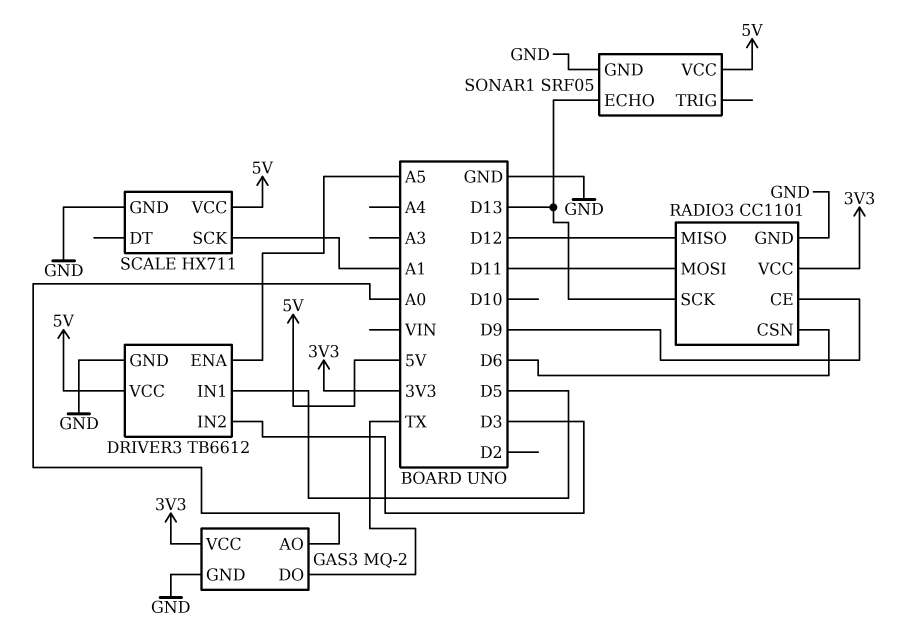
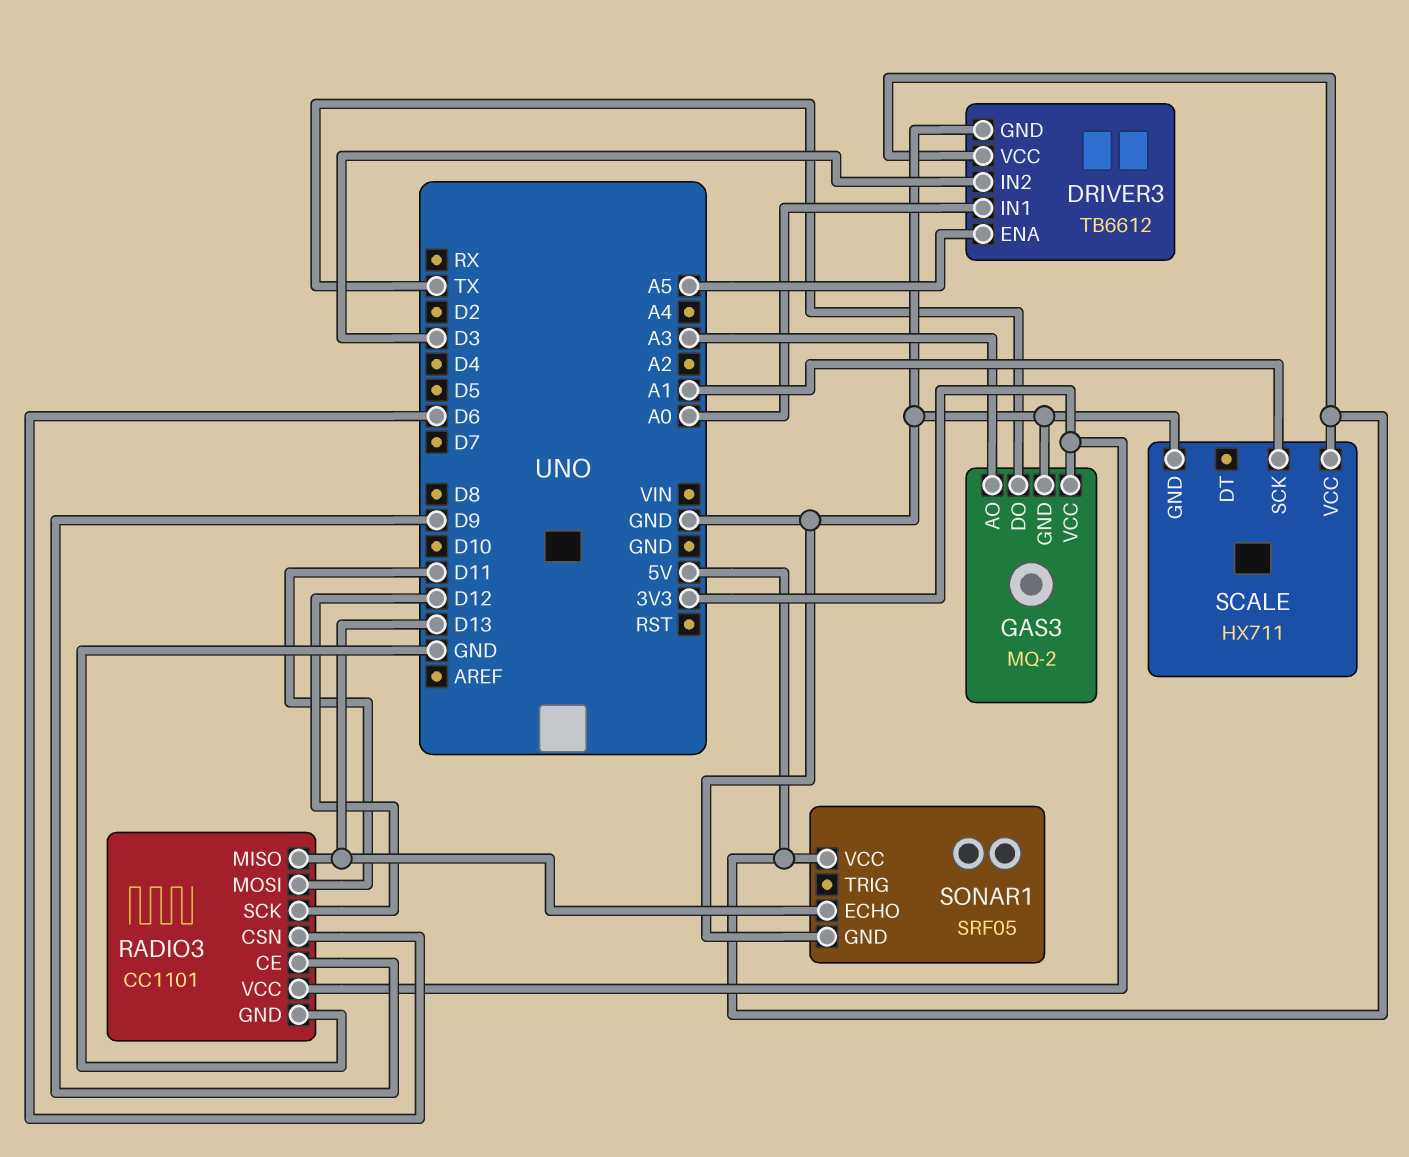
DRIVER3 pin IN1: D5 -> A0
GAS3 pin AO: A0 -> A3
RADIO3 pin MISO: D12 -> D13
RADIO3 pin SCK: D13 -> D12

